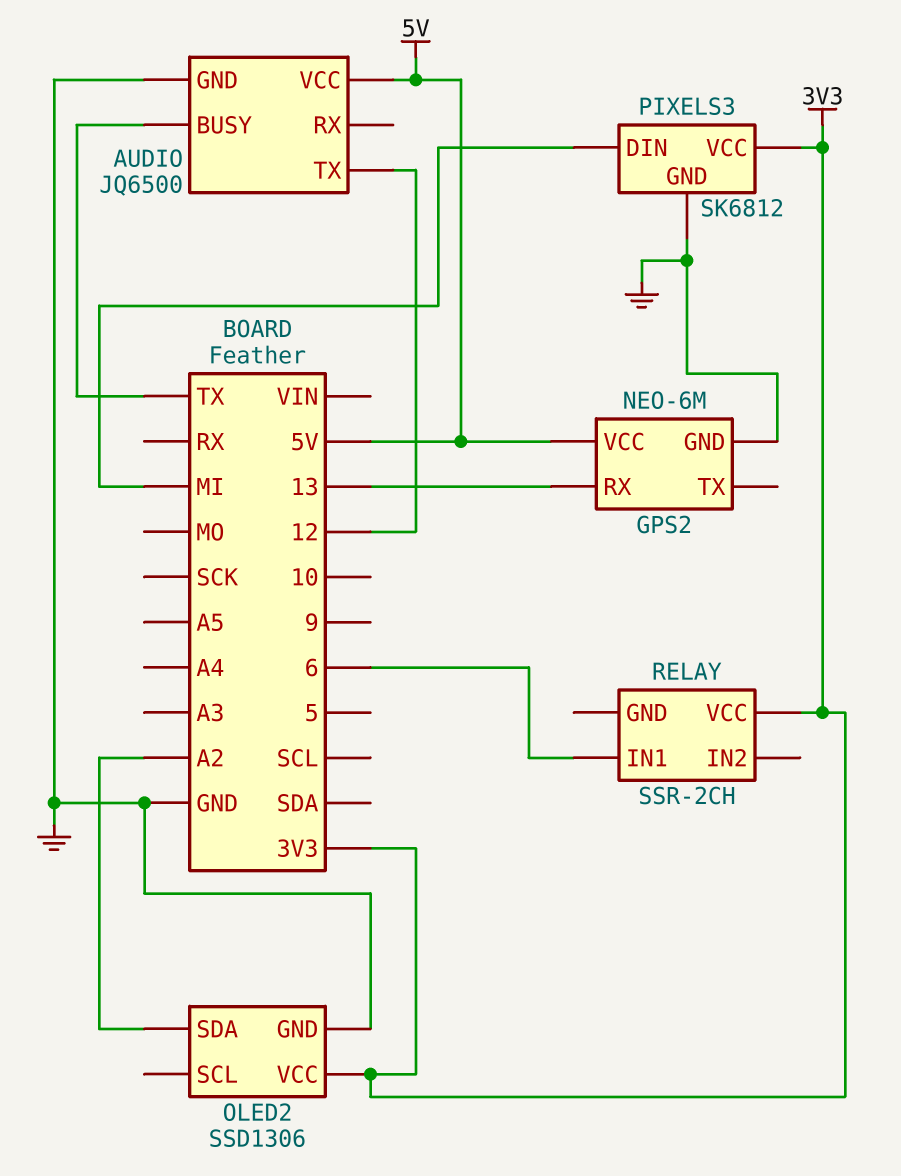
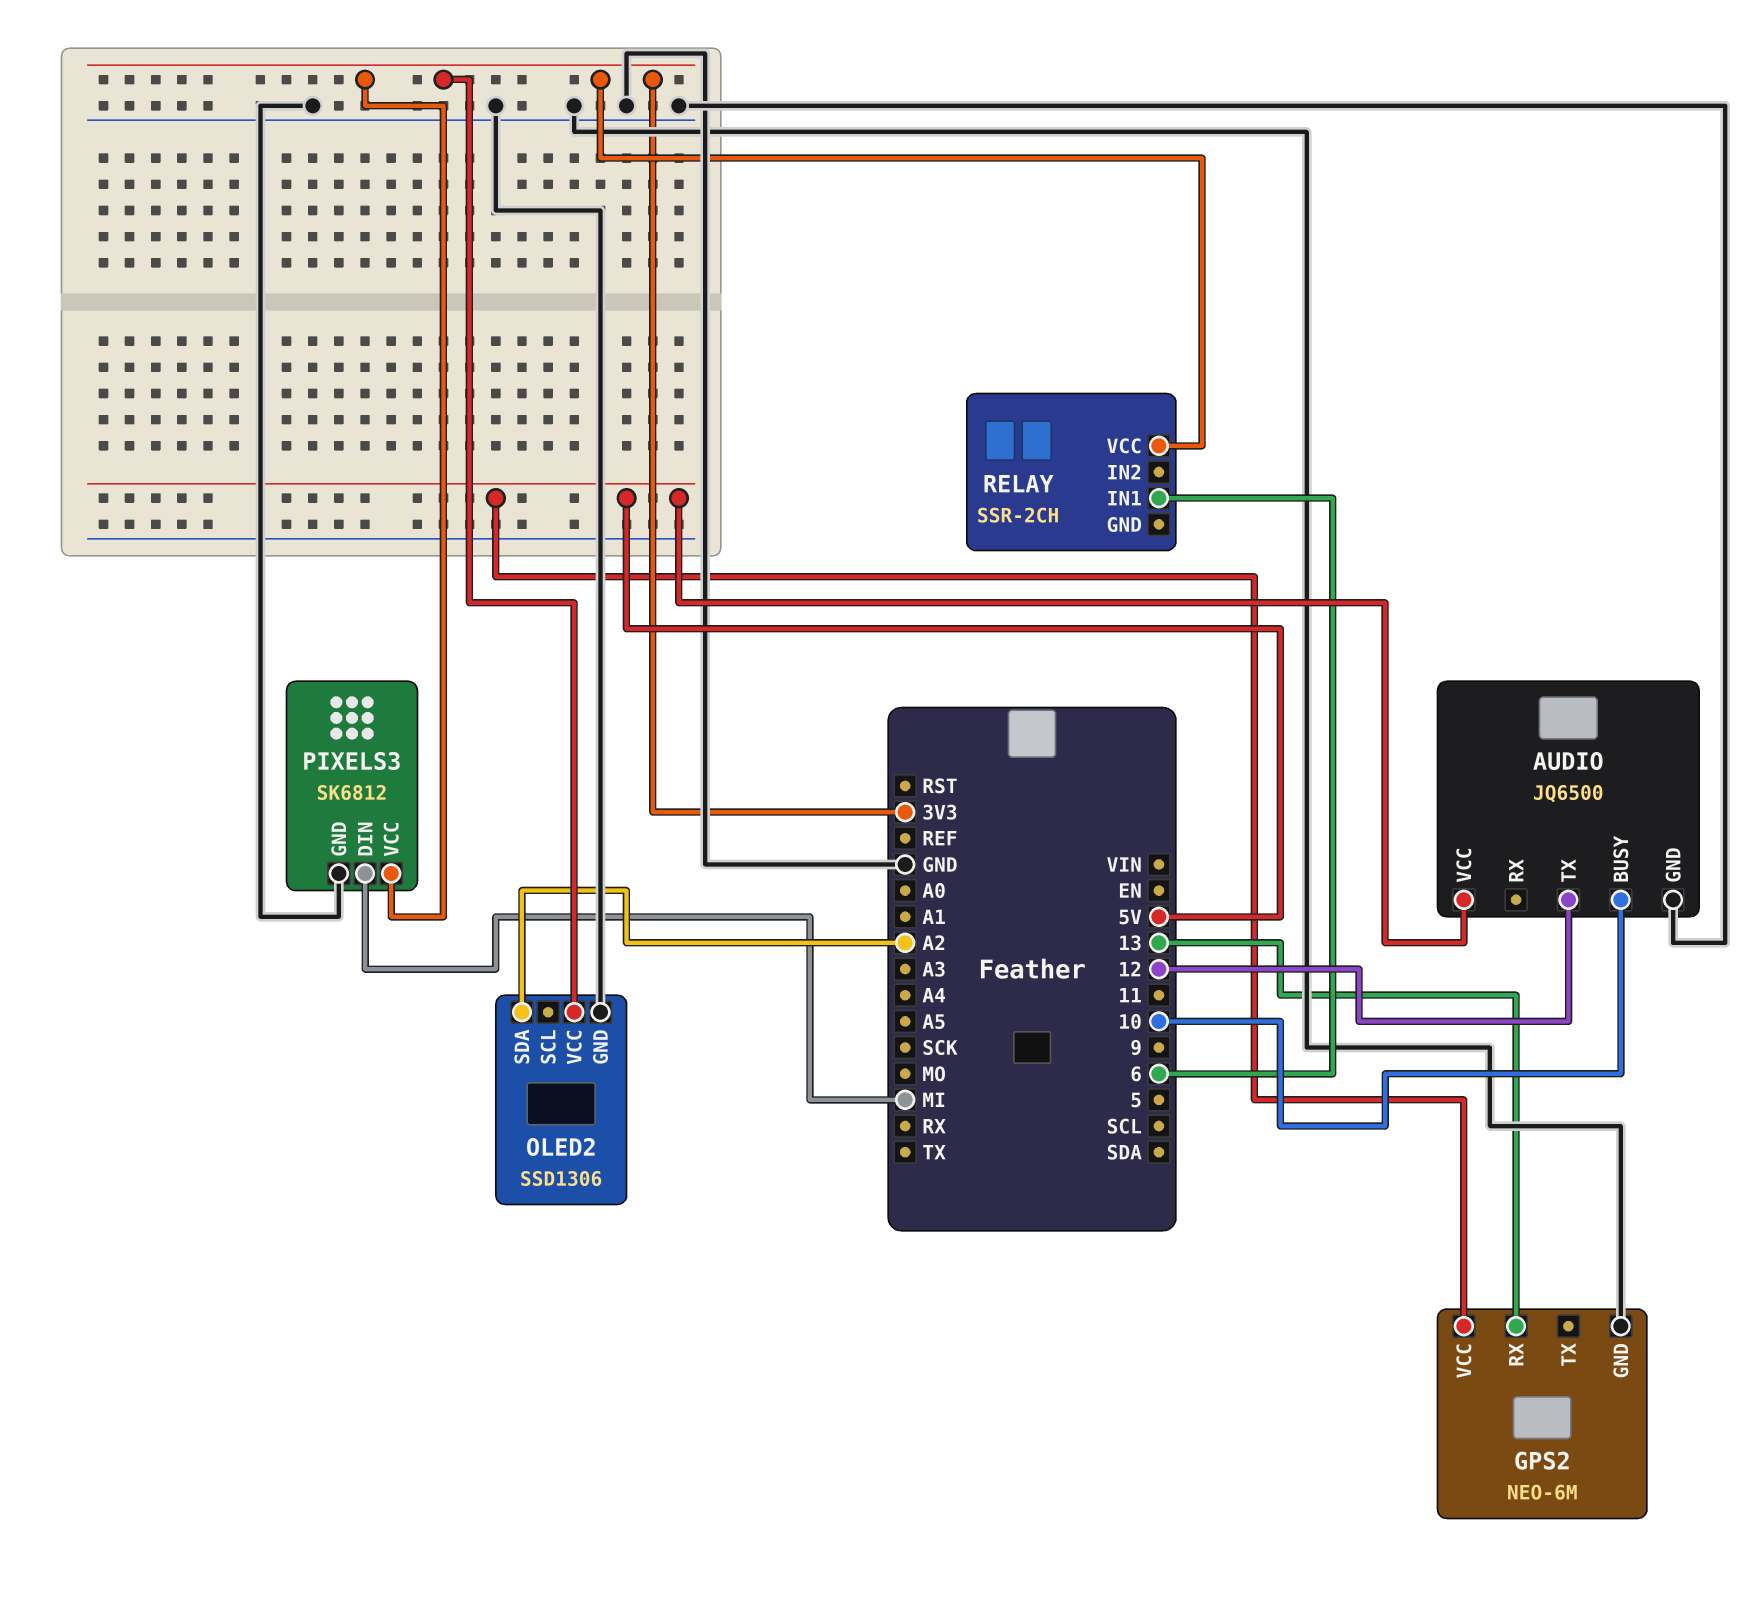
AUDIO pin BUSY: TX -> 10

